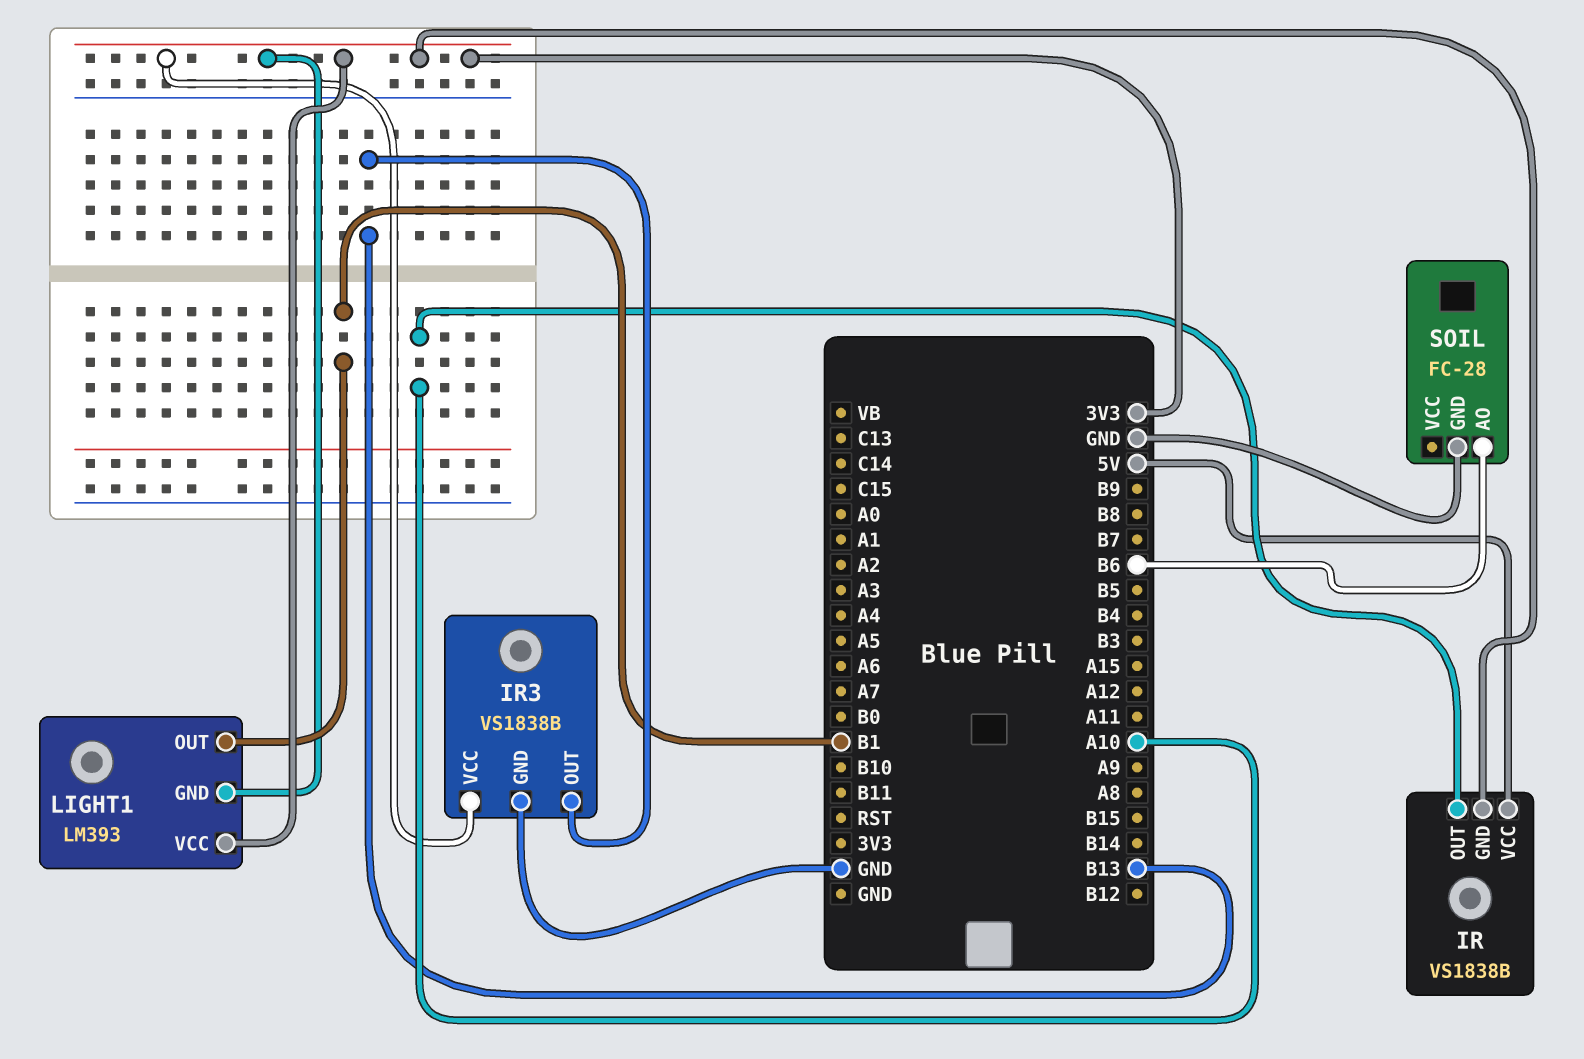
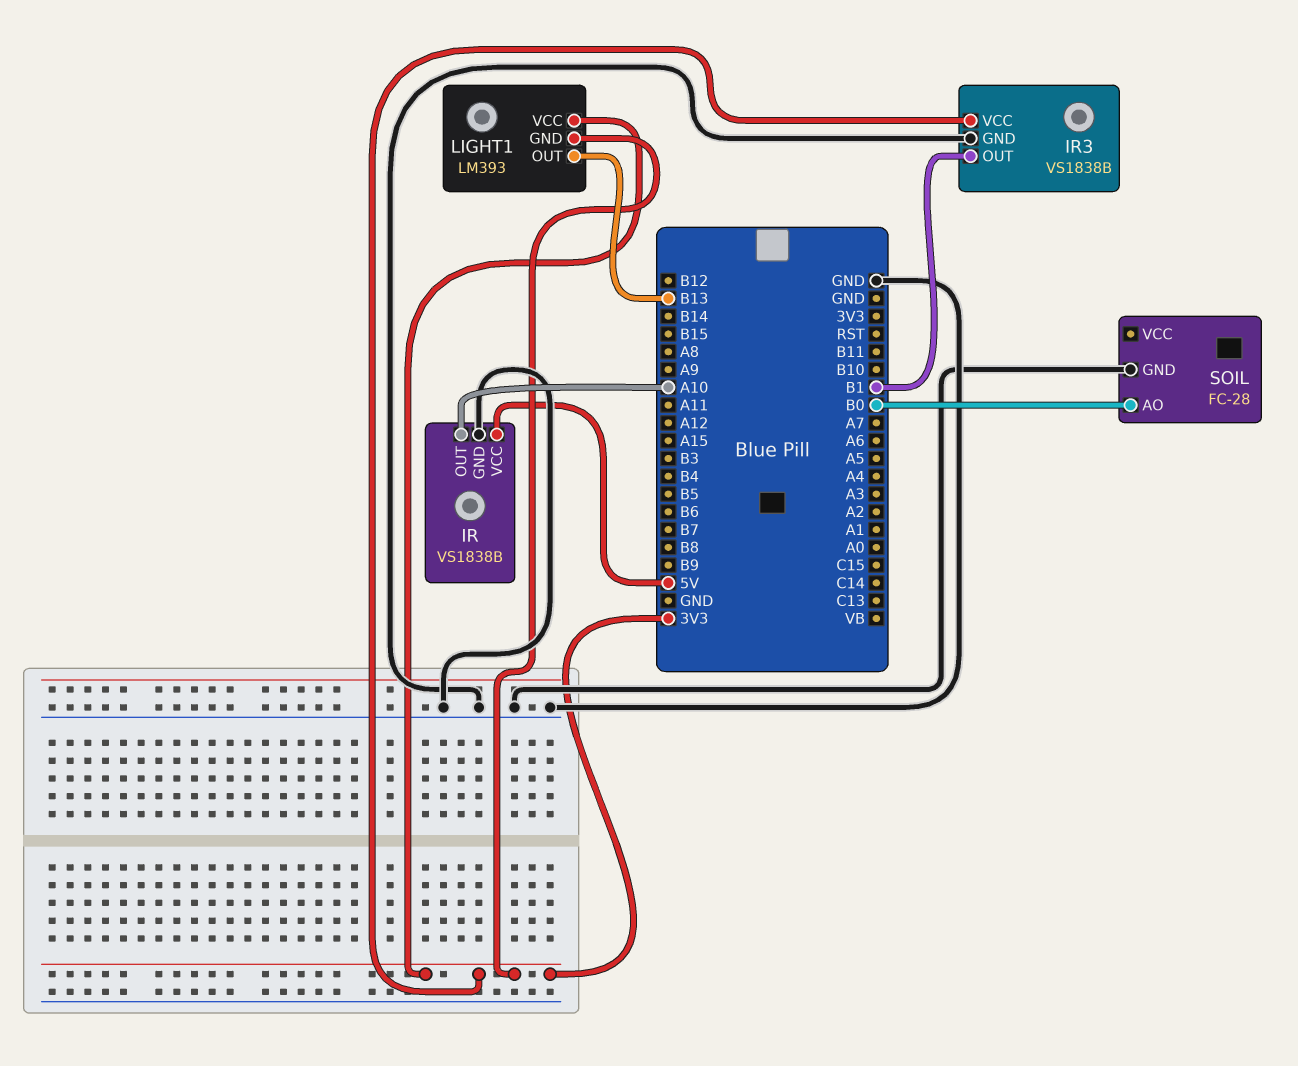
IR pin GND: 3V3 -> GND
IR3 pin OUT: B13 -> B1
LIGHT1 pin OUT: B1 -> B13
SOIL pin AO: B6 -> B0

